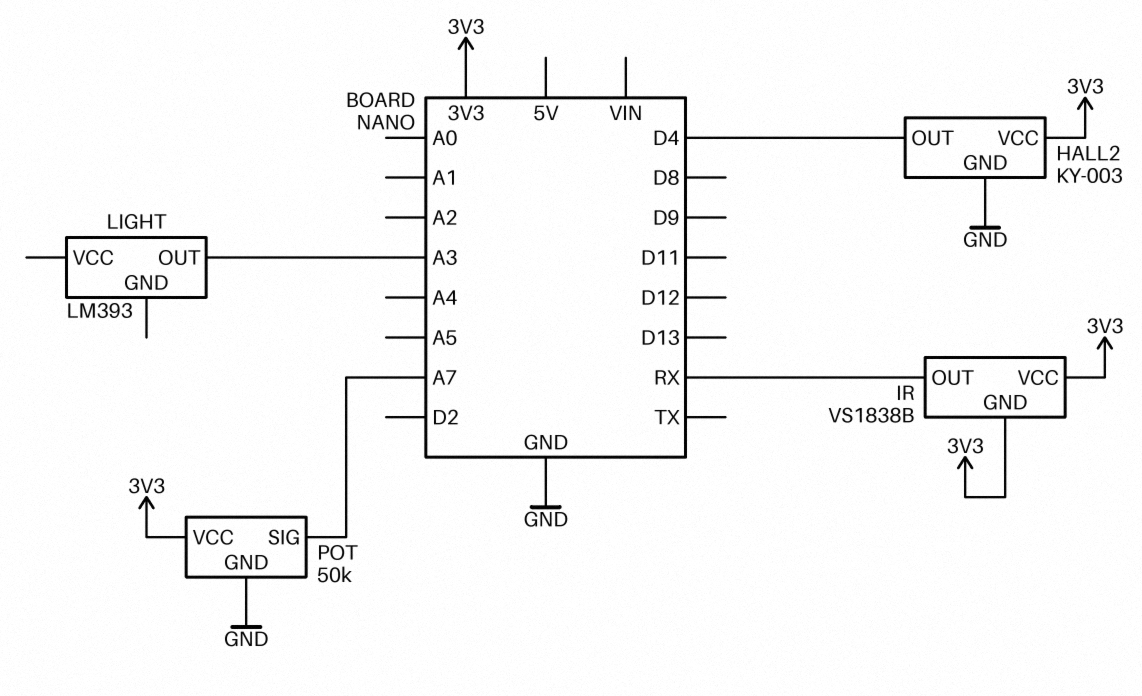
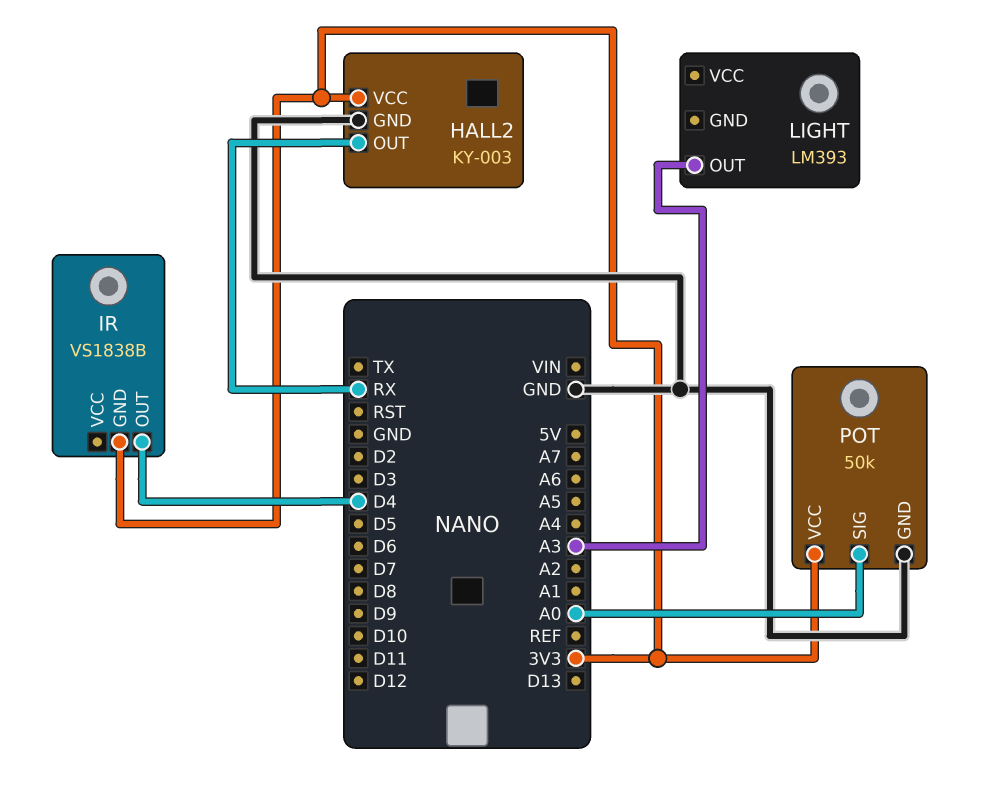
HALL2 pin OUT: D4 -> RX
IR pin OUT: RX -> D4
IR pin VCC: 3V3 -> none
POT pin SIG: A7 -> A0

